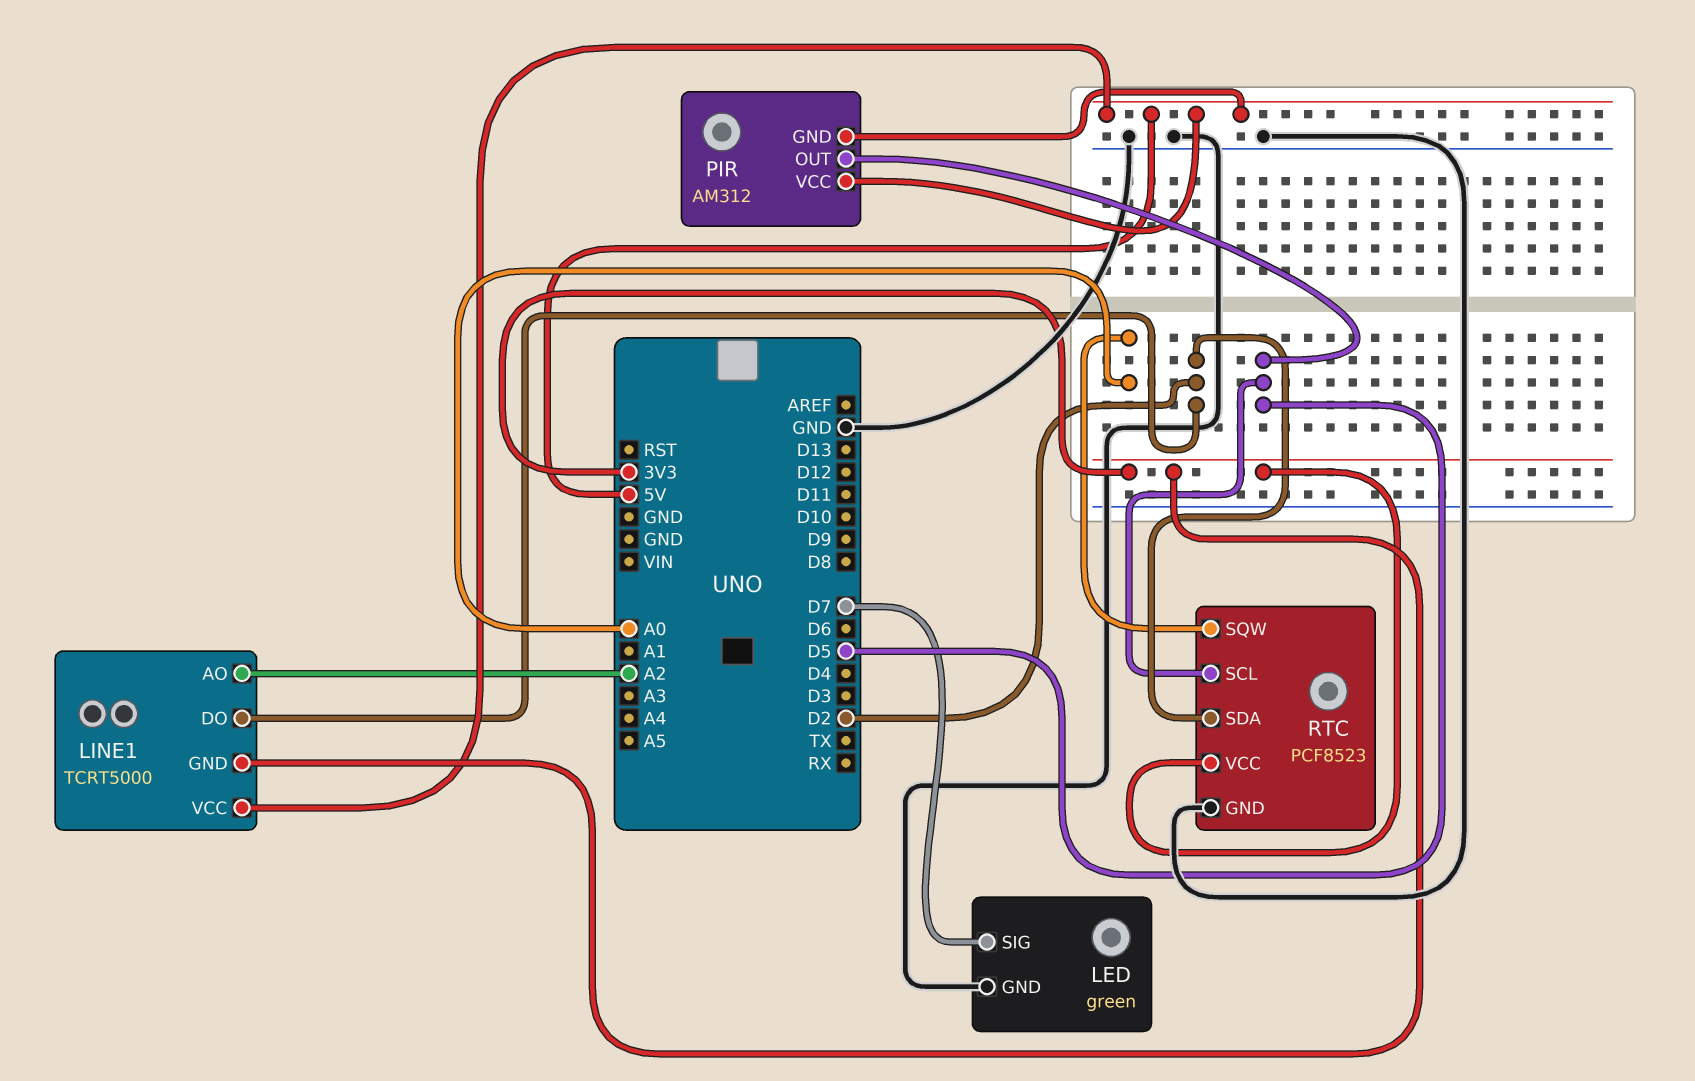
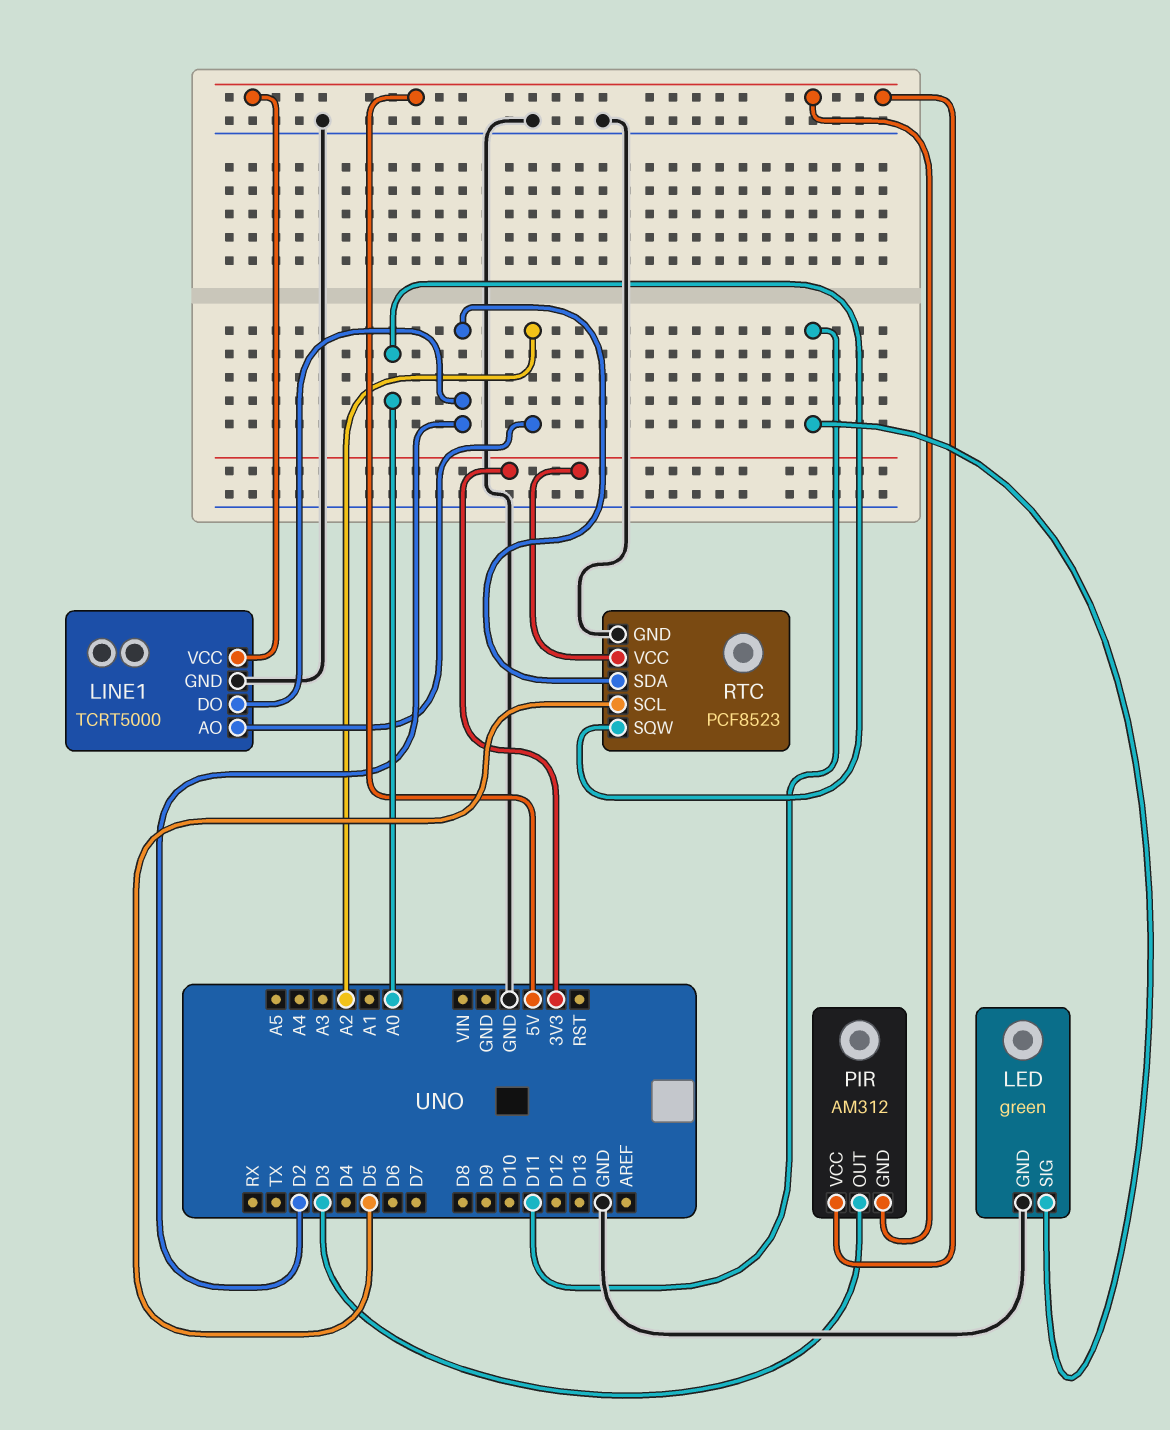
LED pin SIG: D7 -> D11
LINE1 pin GND: 3V3 -> GND
PIR pin OUT: D5 -> D3

